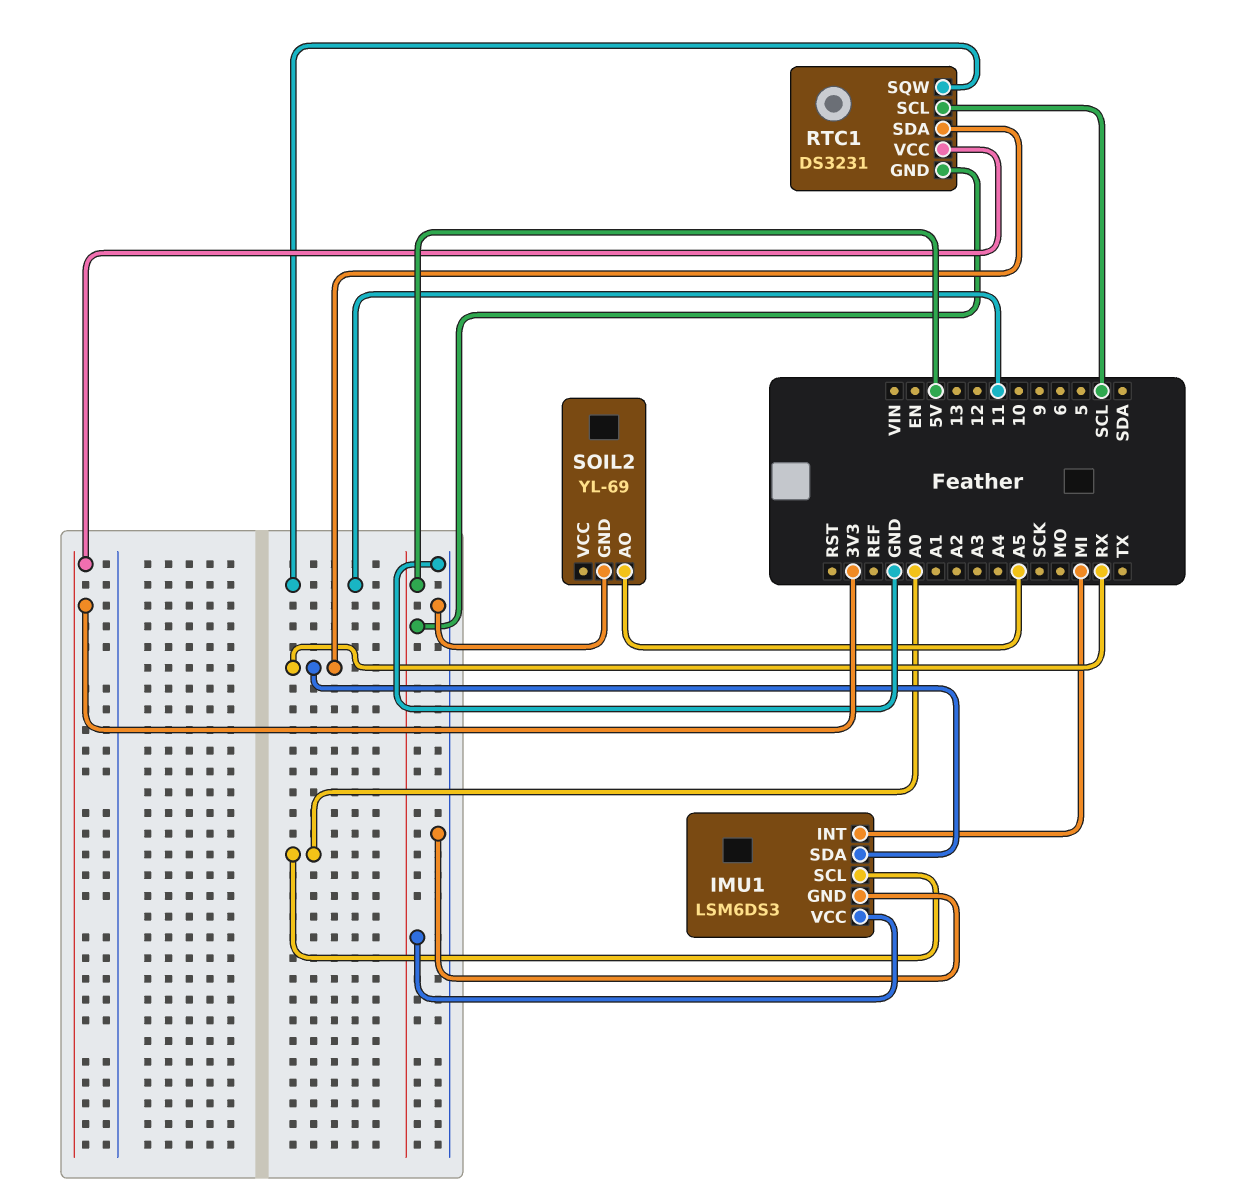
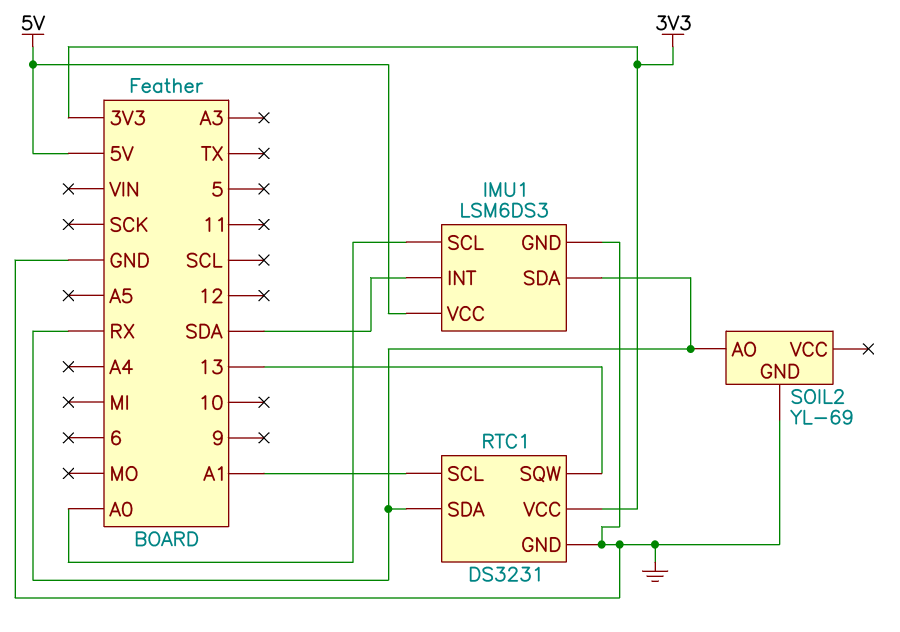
IMU1 pin INT: MI -> SDA
RTC1 pin GND: 5V -> GND
RTC1 pin SCL: SCL -> A1
RTC1 pin SQW: 11 -> 13
SOIL2 pin AO: A5 -> RX

